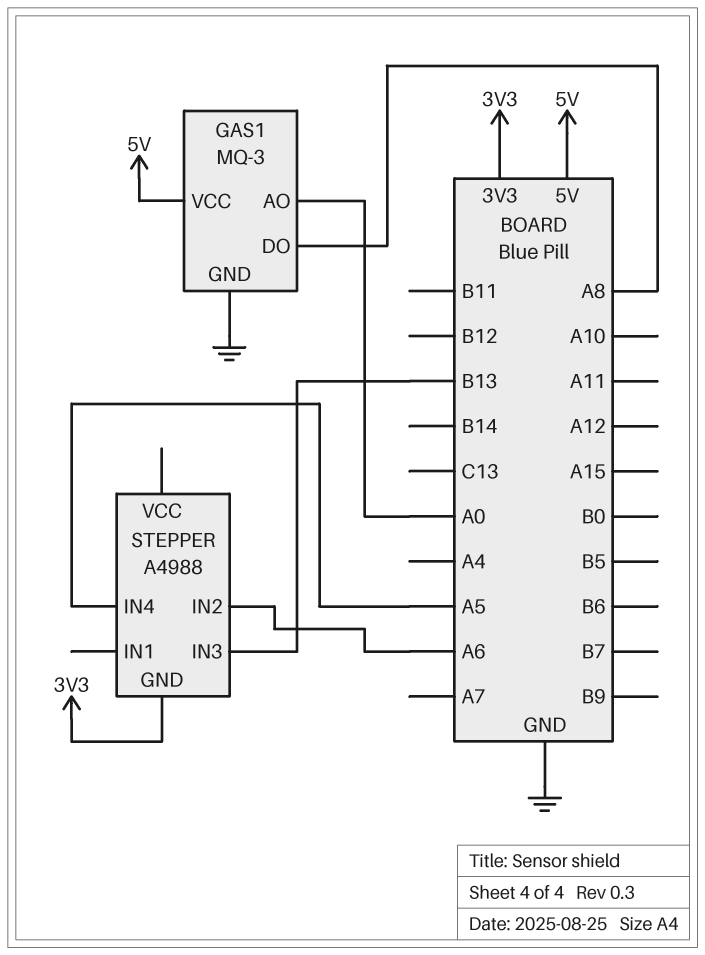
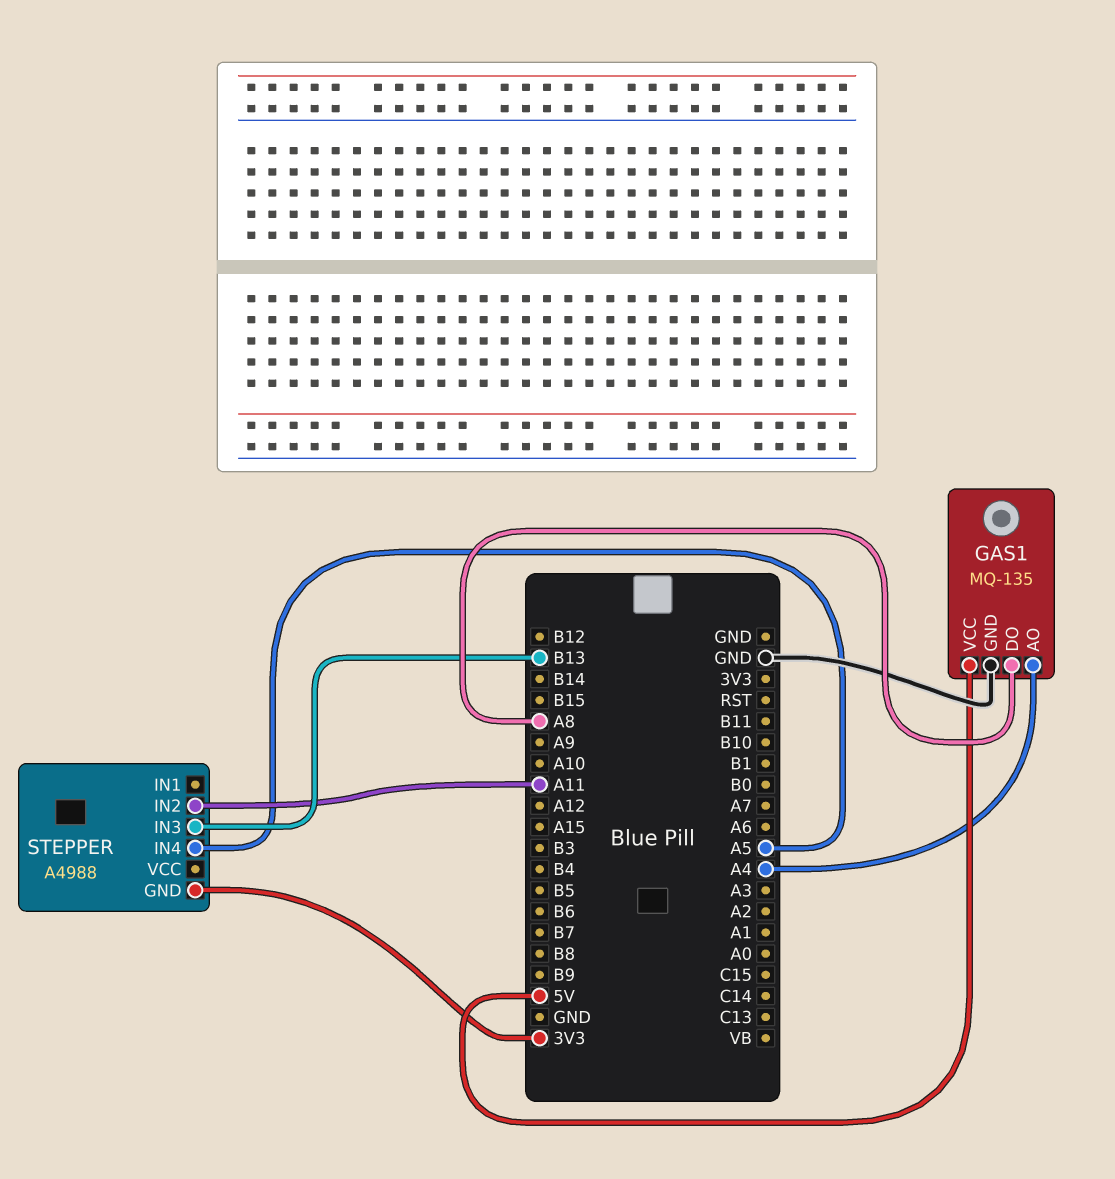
GAS1: MQ-3 -> MQ-135
GAS1 pin AO: A0 -> A4
STEPPER pin IN2: A6 -> A11

